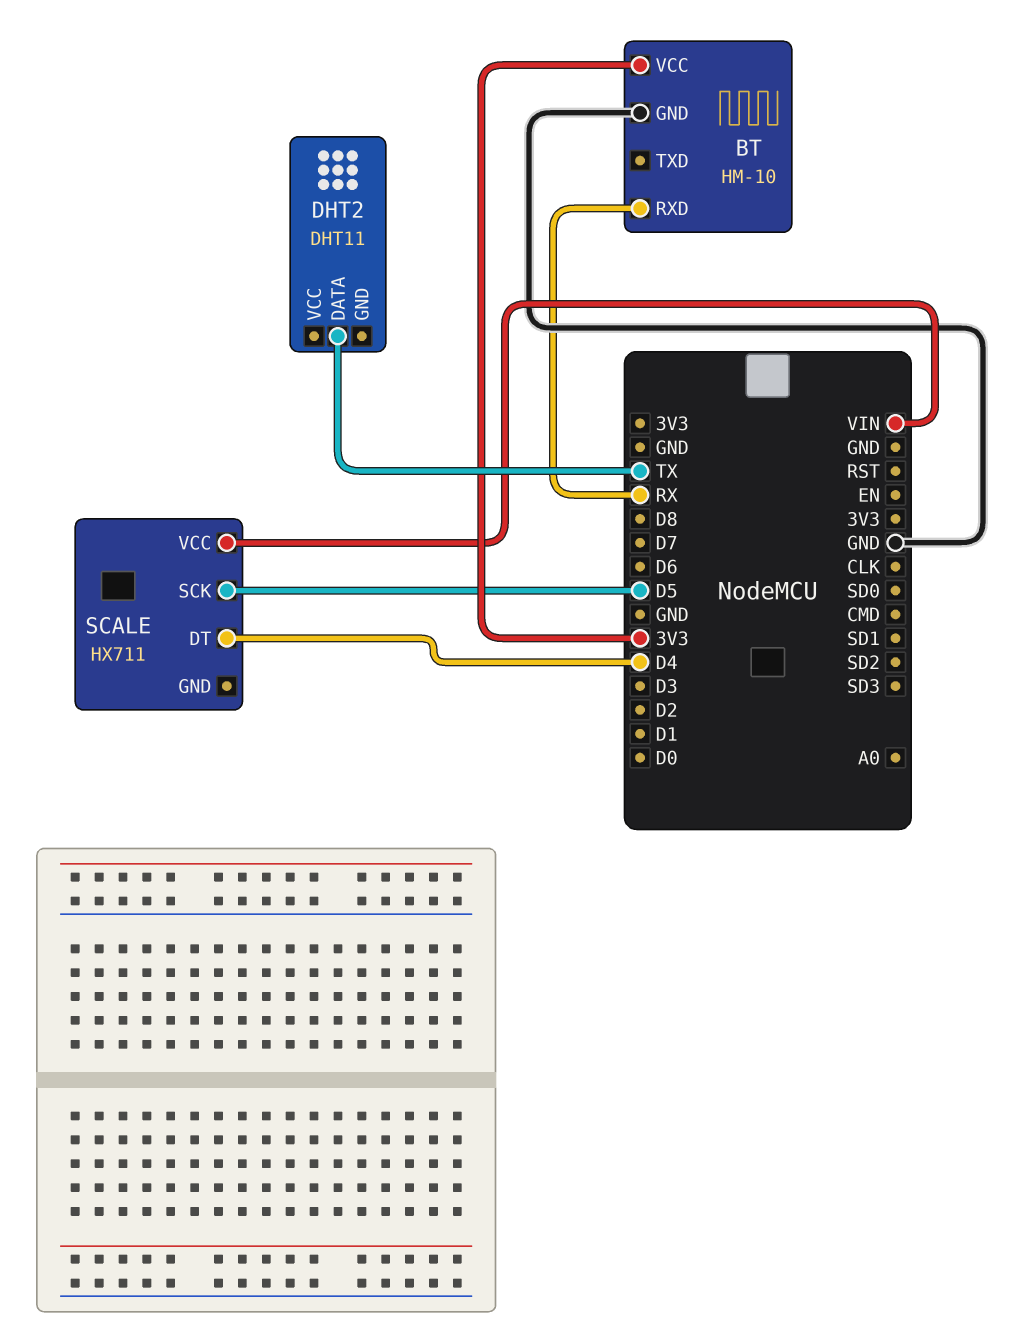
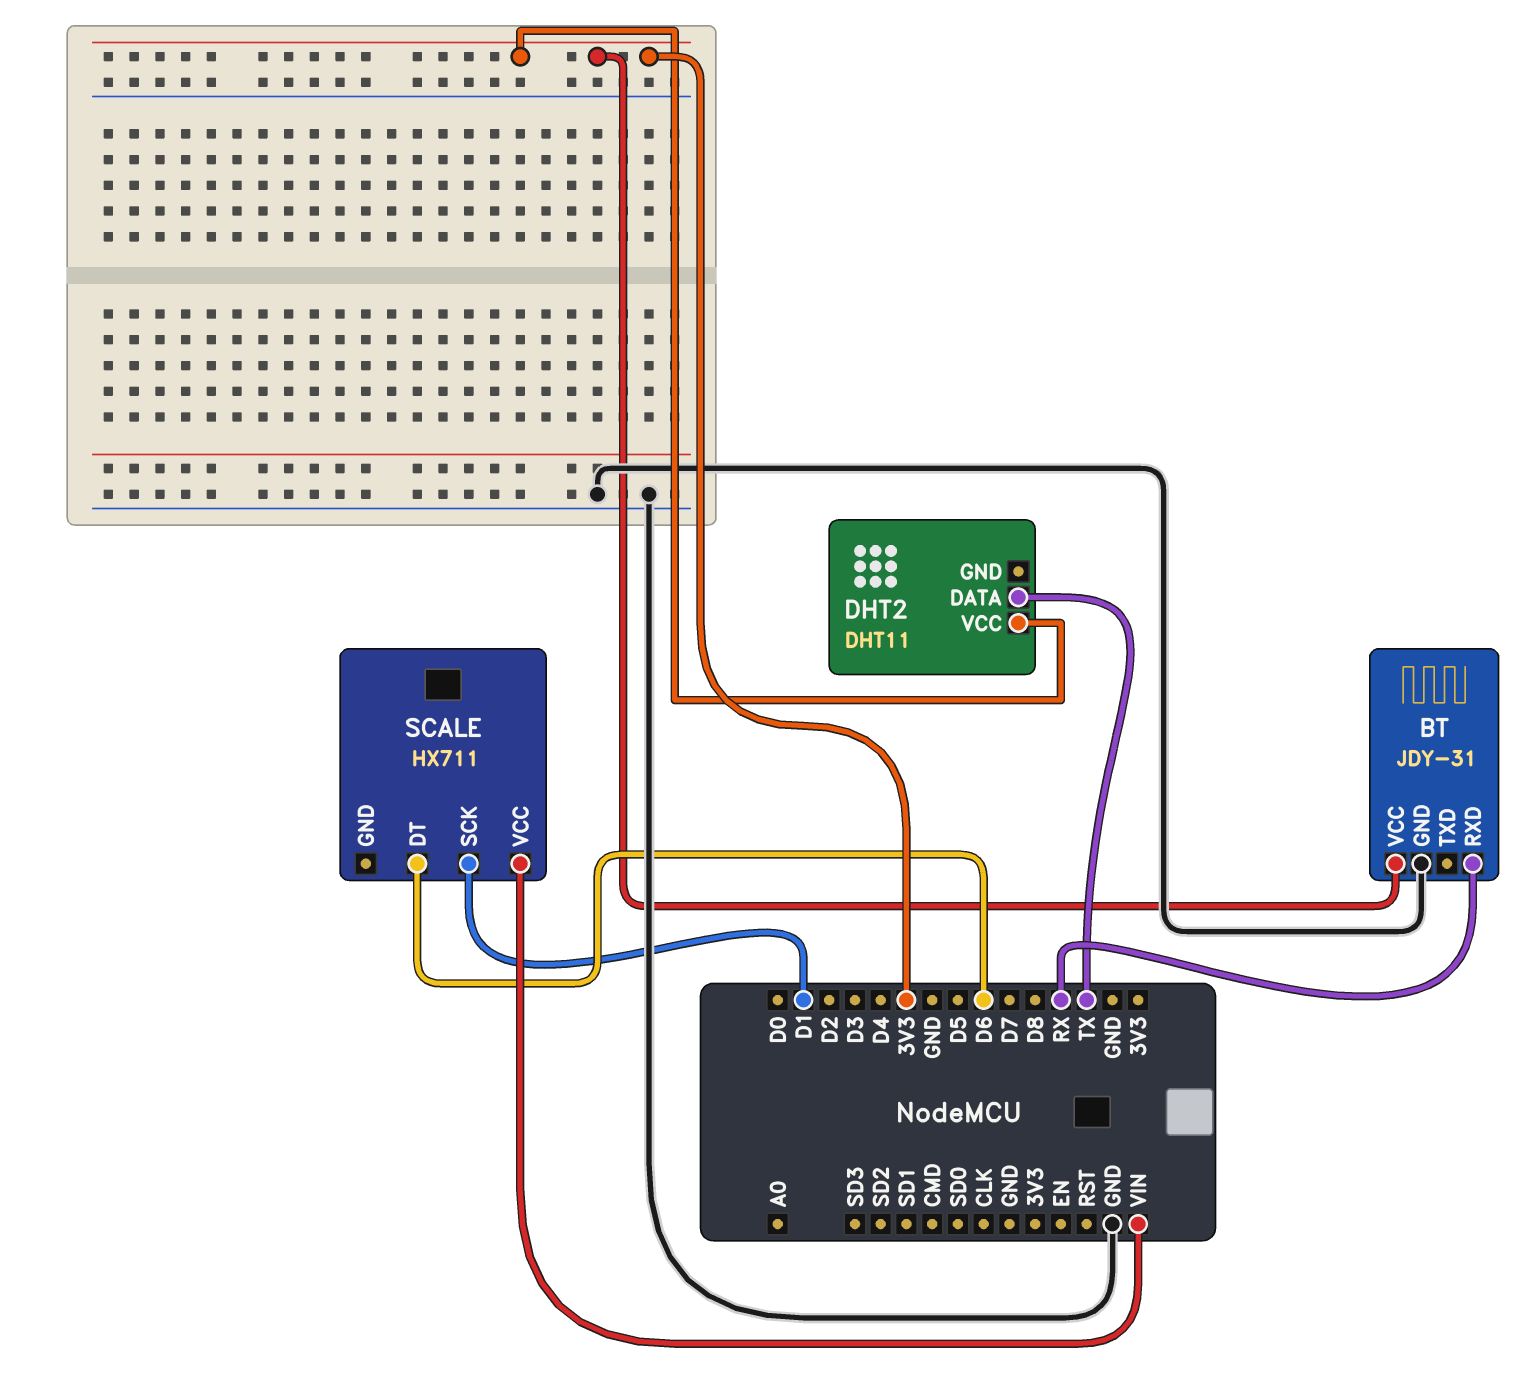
BT: HM-10 -> JDY-31
DHT2 pin VCC: none -> 3V3
SCALE pin DT: D4 -> D6
SCALE pin SCK: D5 -> D1

